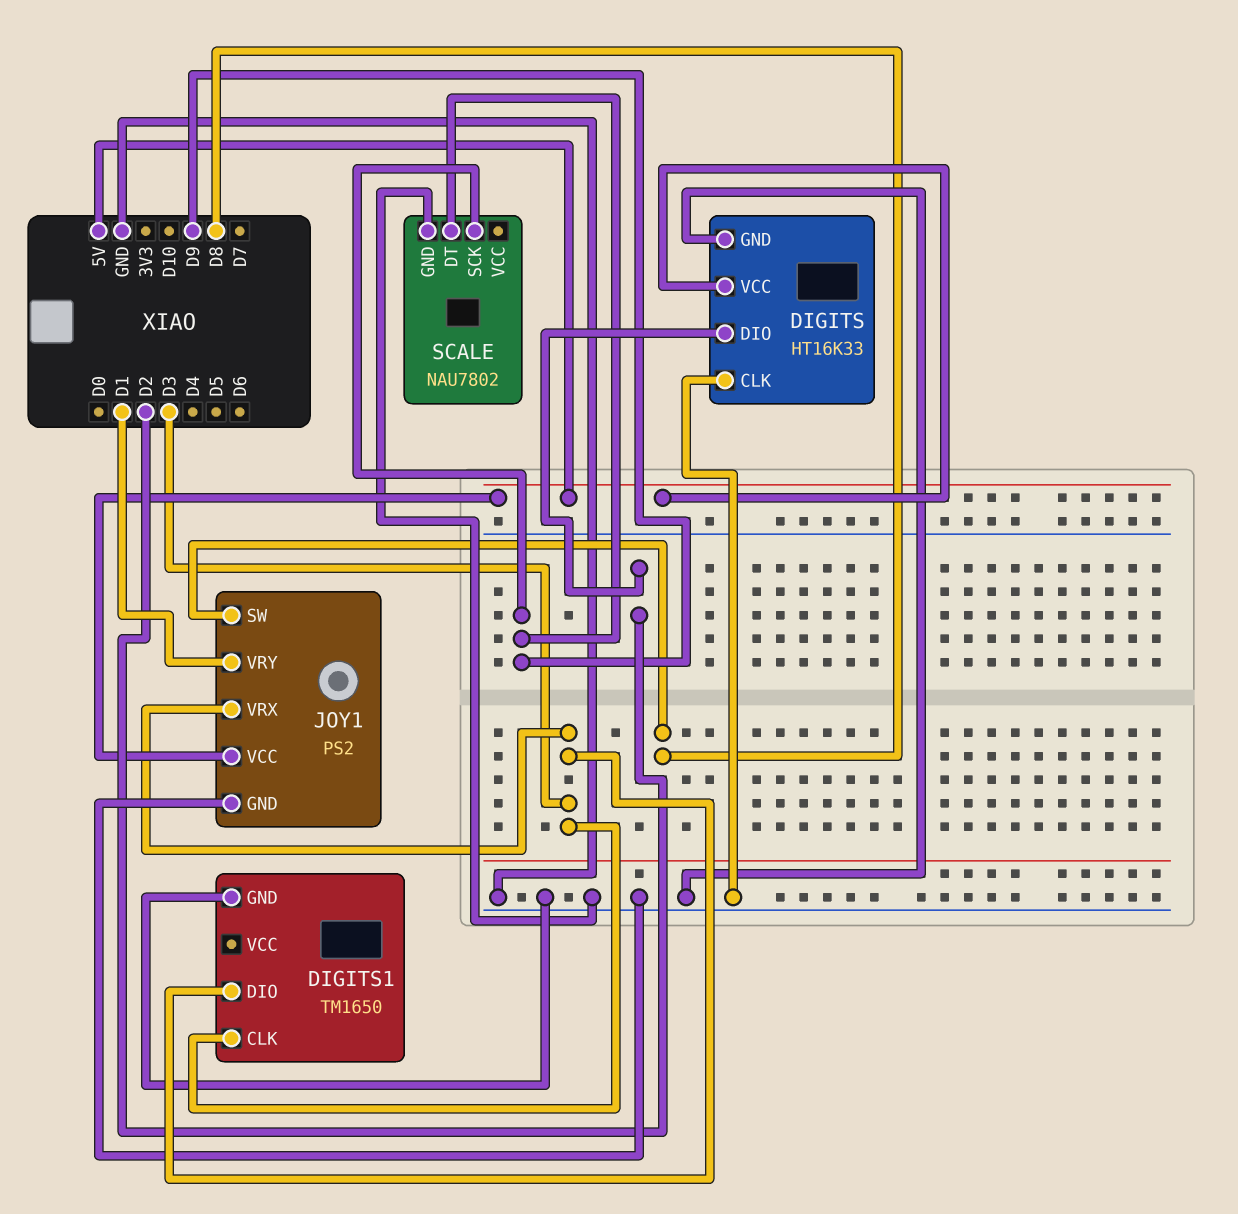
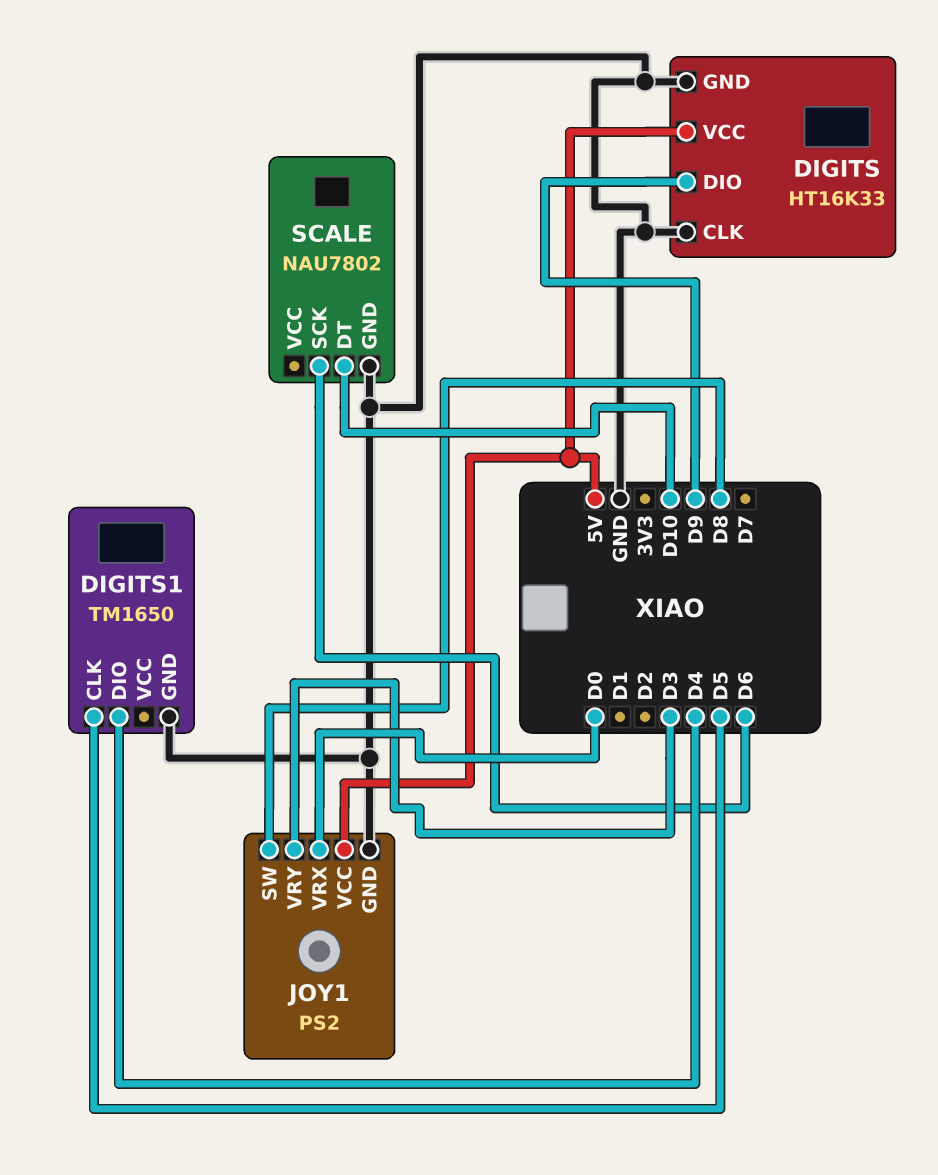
DIGITS pin DIO: D2 -> D9
DIGITS1 pin CLK: D3 -> D5
DIGITS1 pin DIO: D3 -> D4
JOY1 pin VRX: D3 -> D0
JOY1 pin VRY: D1 -> D3
SCALE pin DT: D9 -> D10
SCALE pin SCK: D9 -> D6

